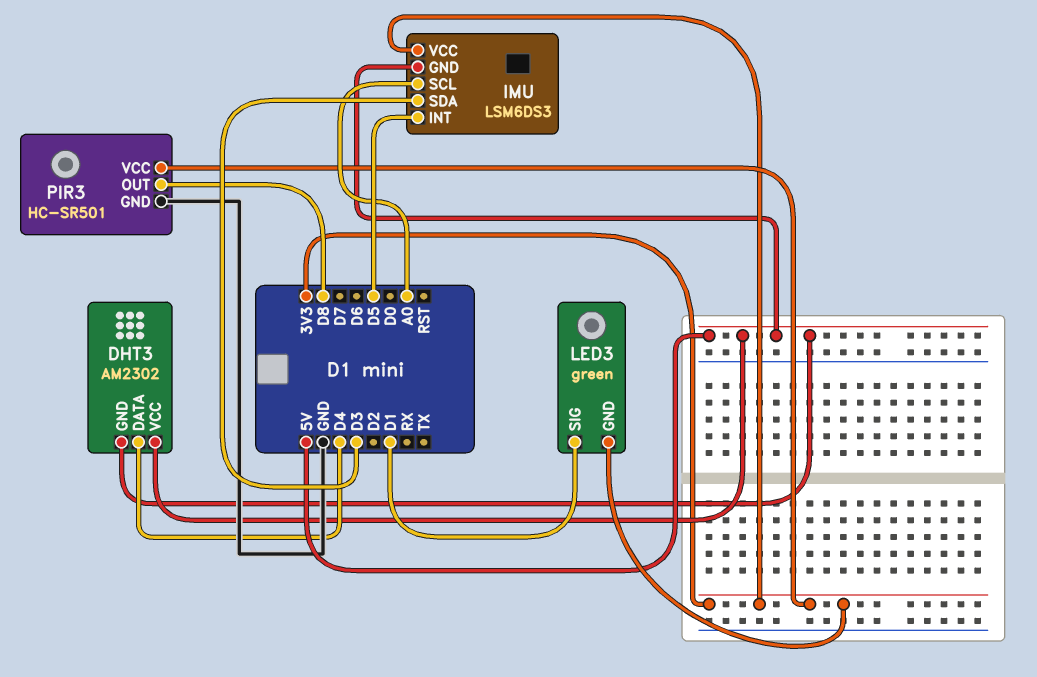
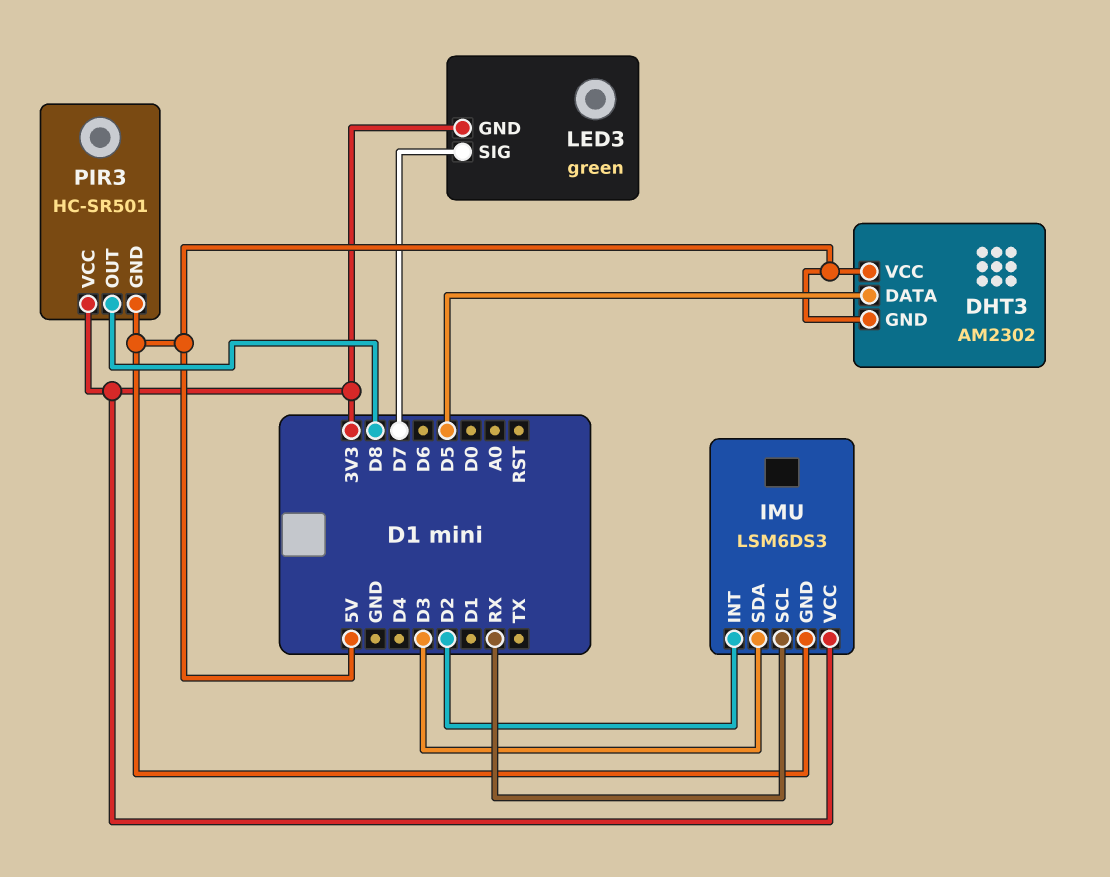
DHT3 pin DATA: D4 -> D5
IMU pin INT: D5 -> D2
IMU pin SCL: A0 -> RX
LED3 pin SIG: D1 -> D7
PIR3 pin GND: GND -> 5V

